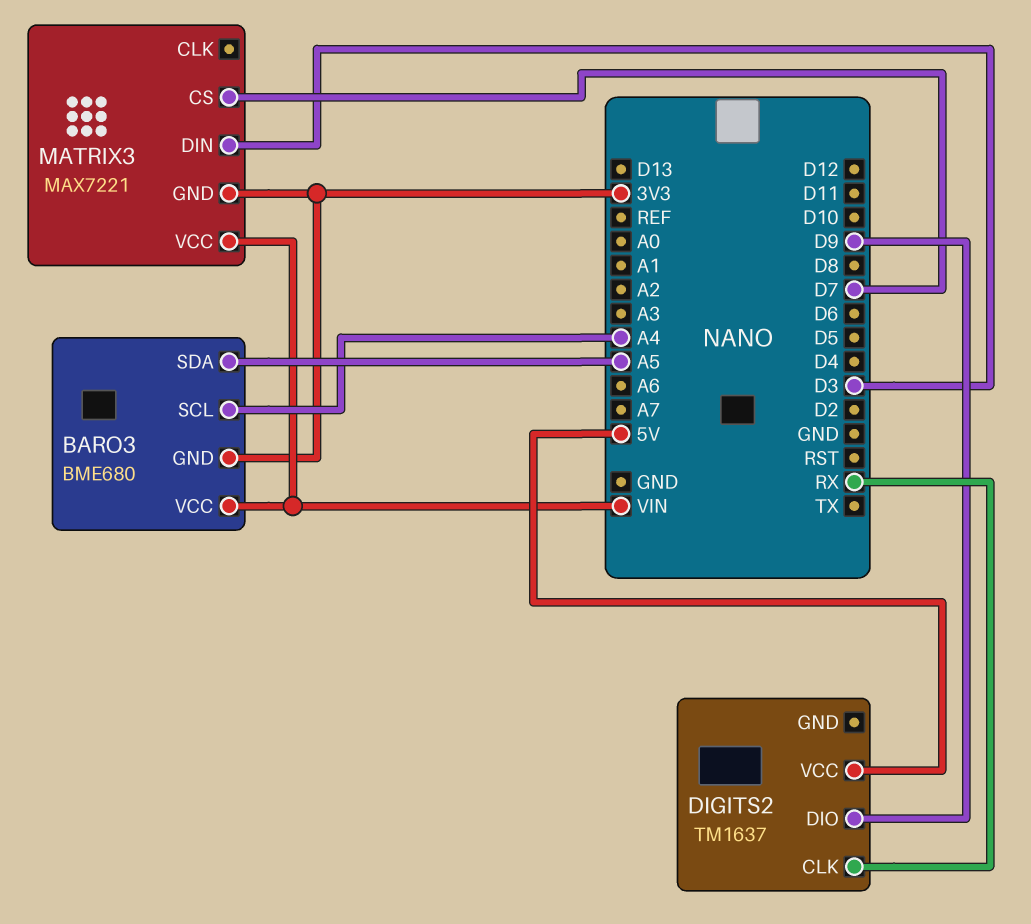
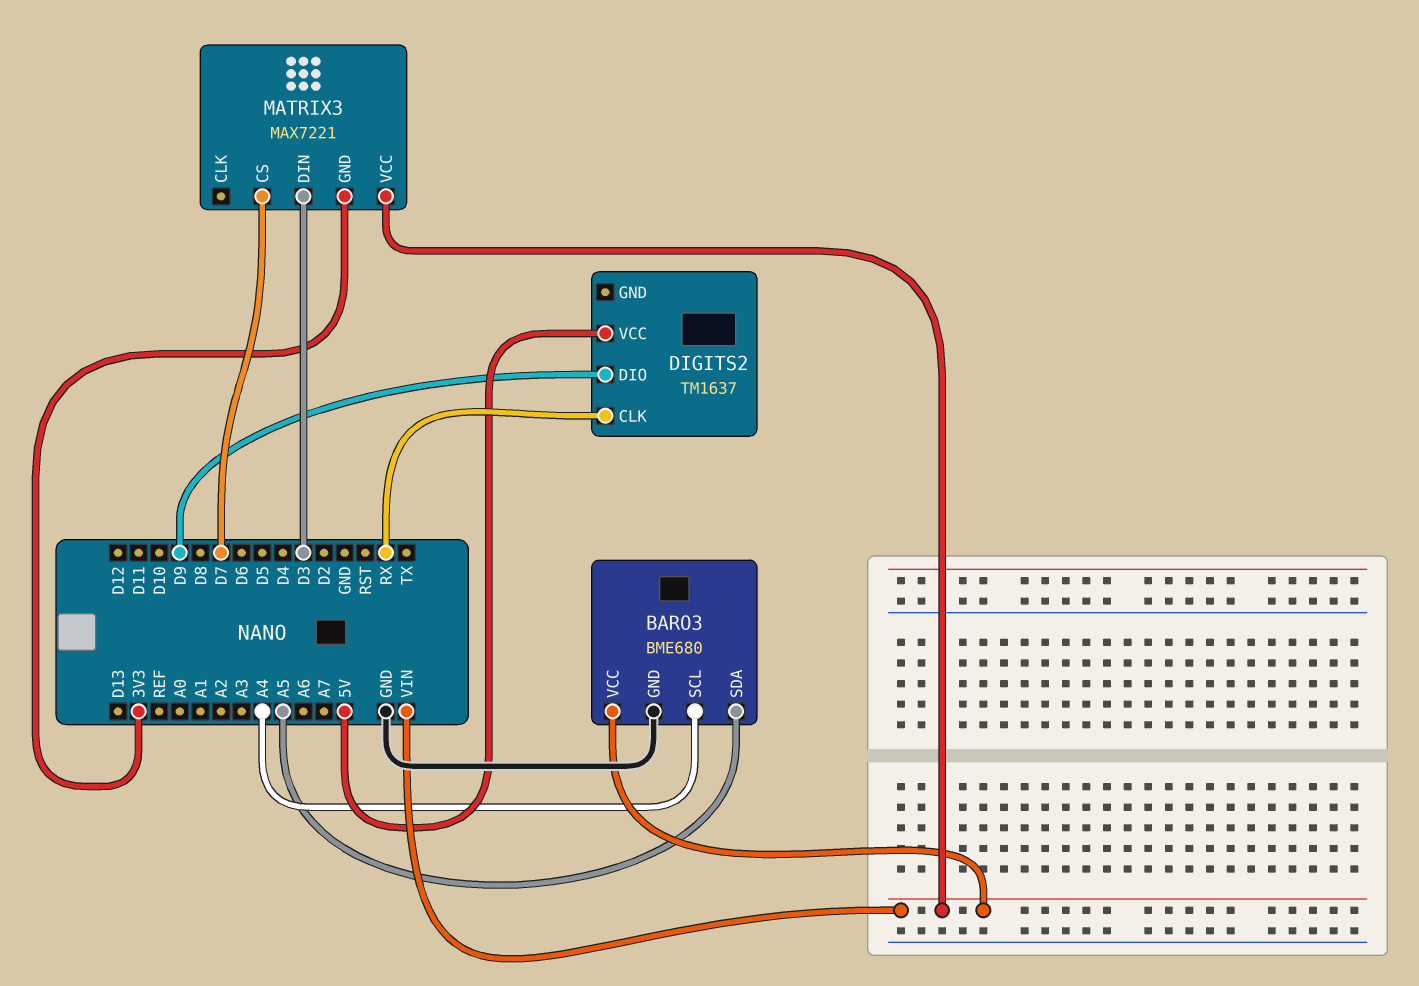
BARO3 pin GND: 3V3 -> GND

